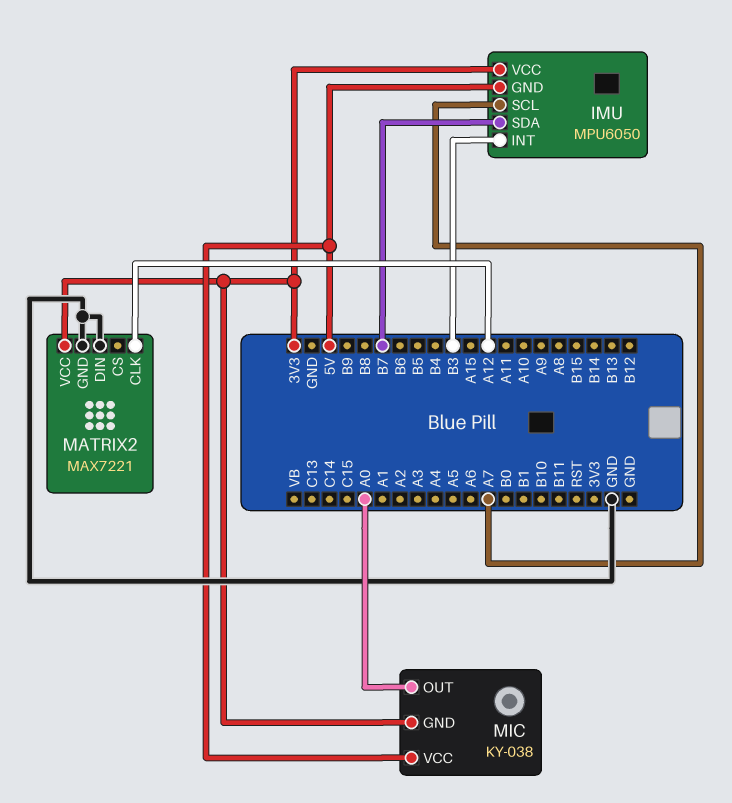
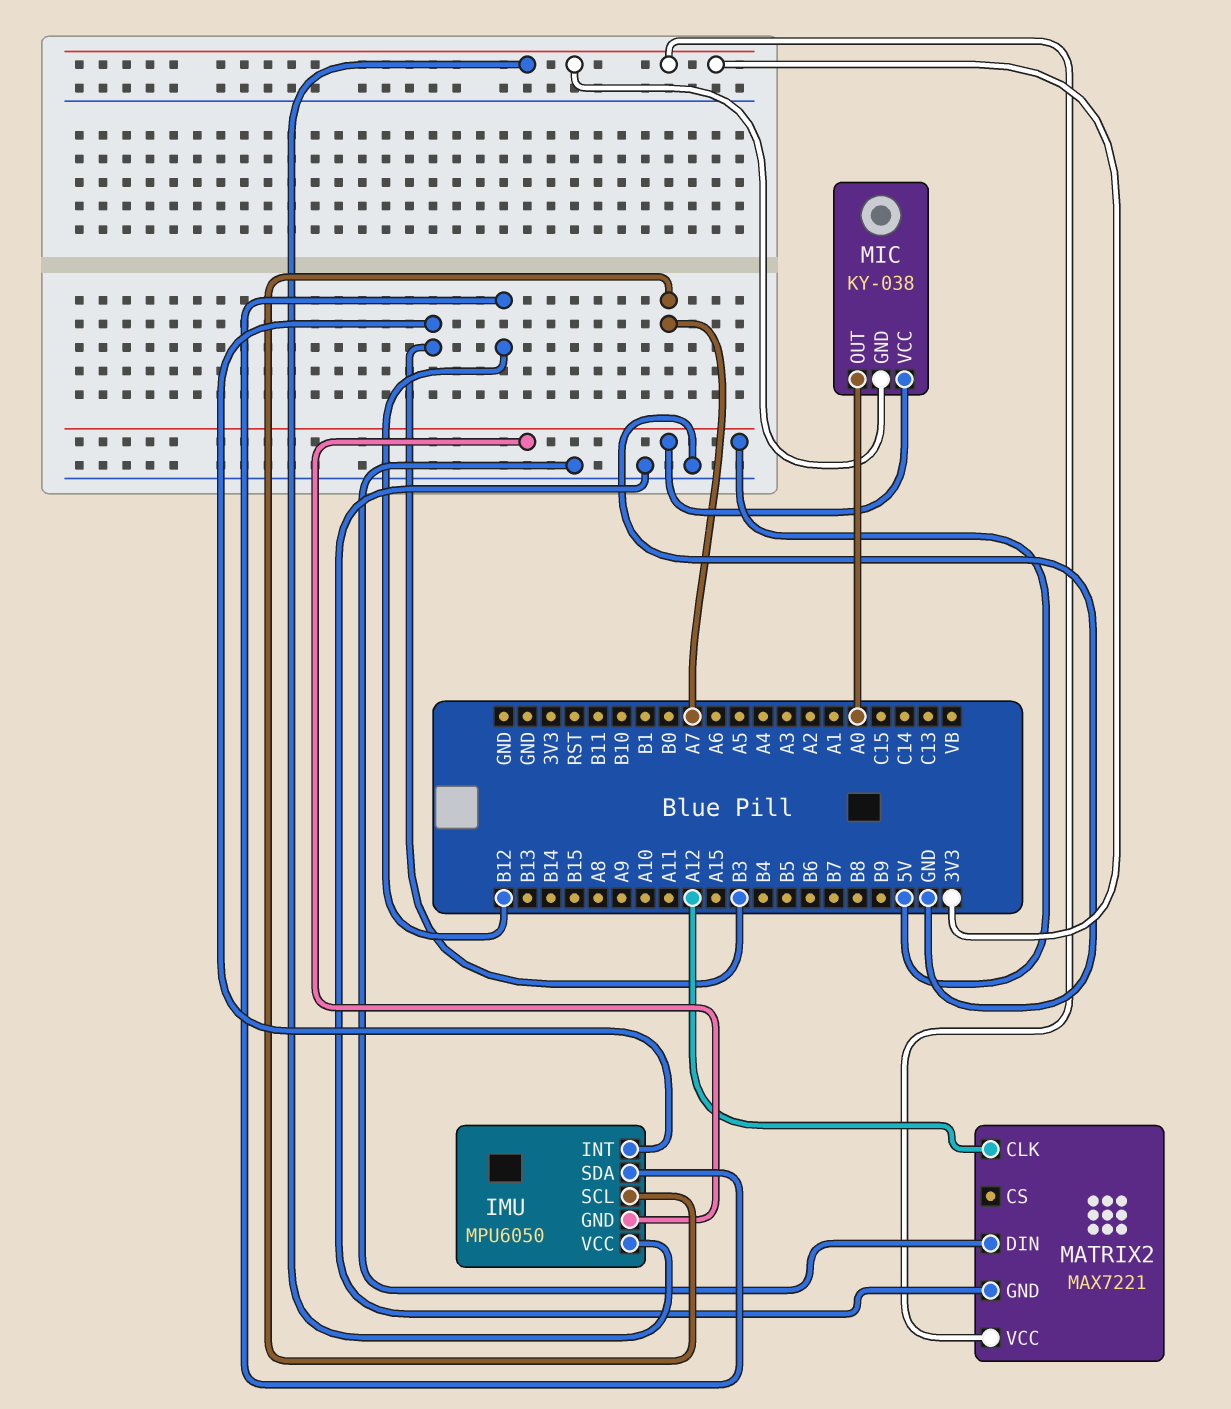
IMU pin SDA: B7 -> B12

